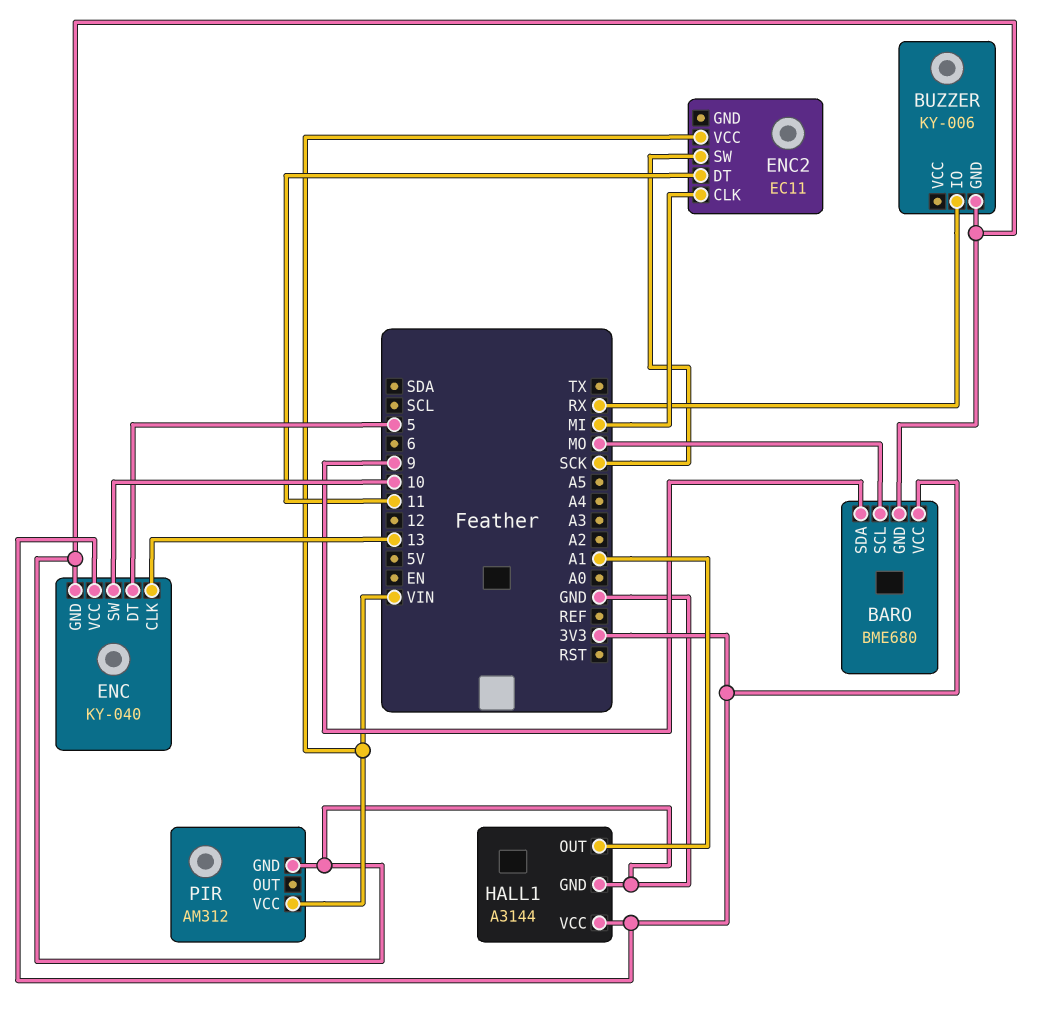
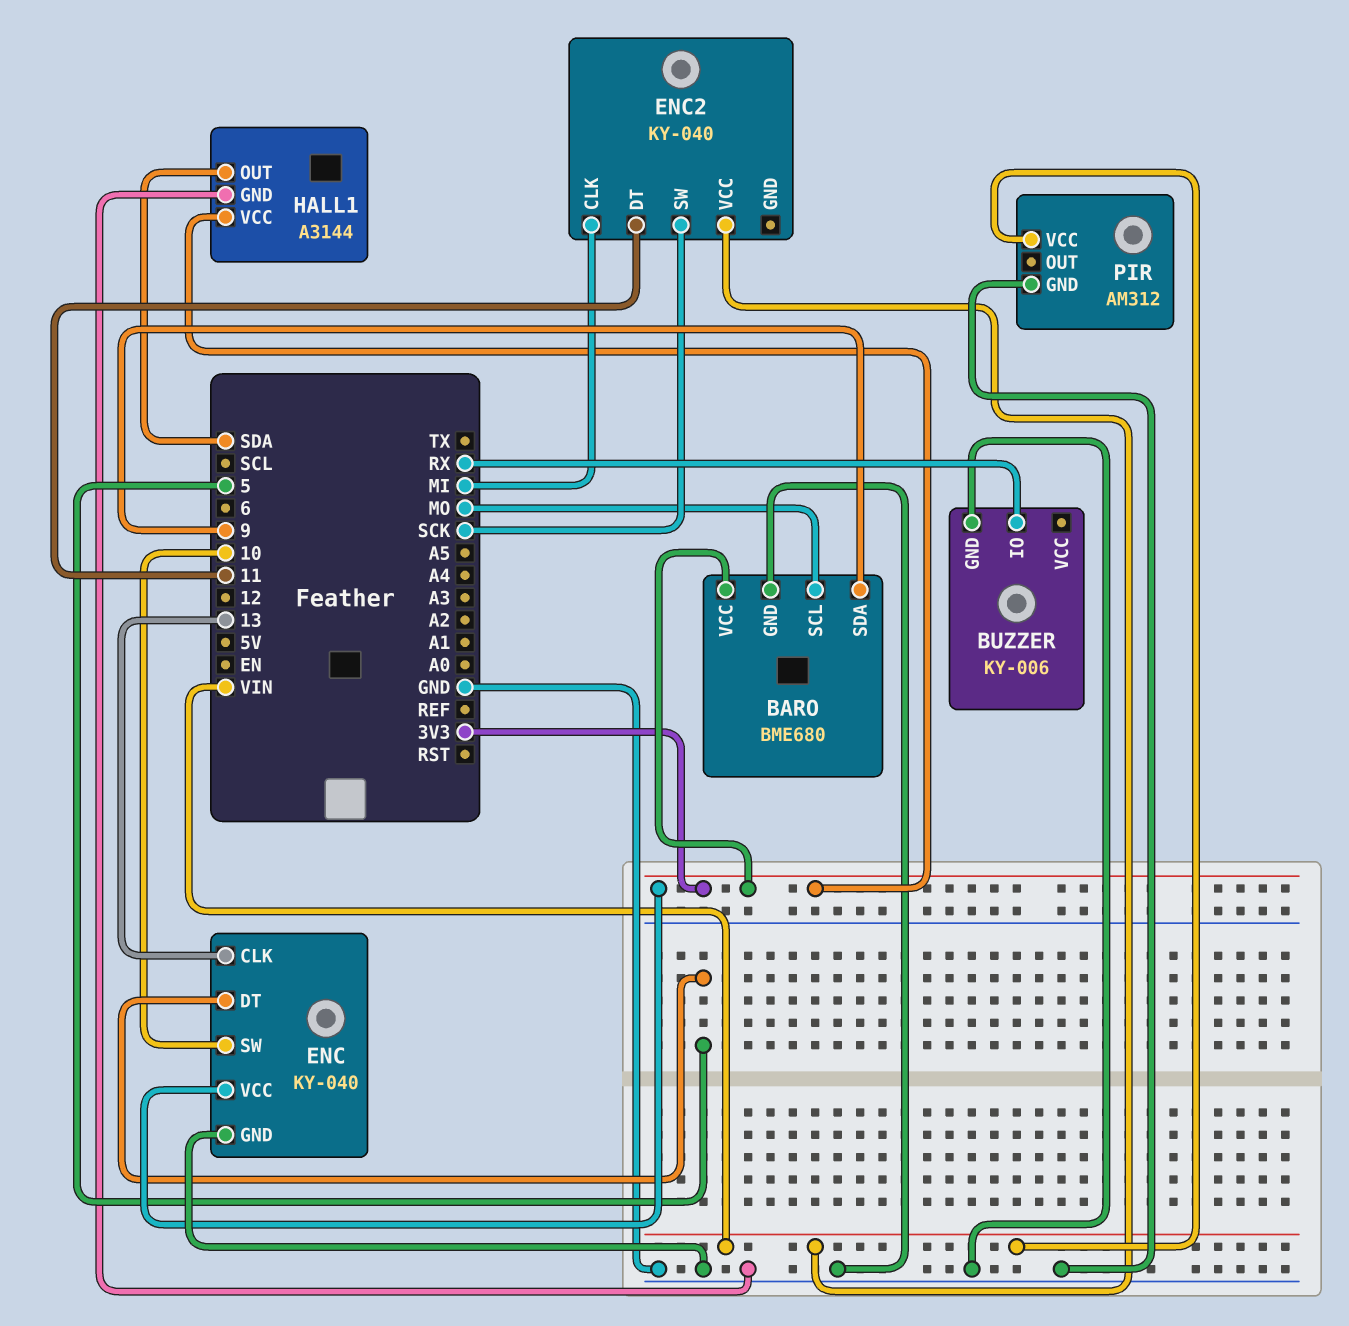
ENC2: EC11 -> KY-040
HALL1 pin OUT: A1 -> SDA

